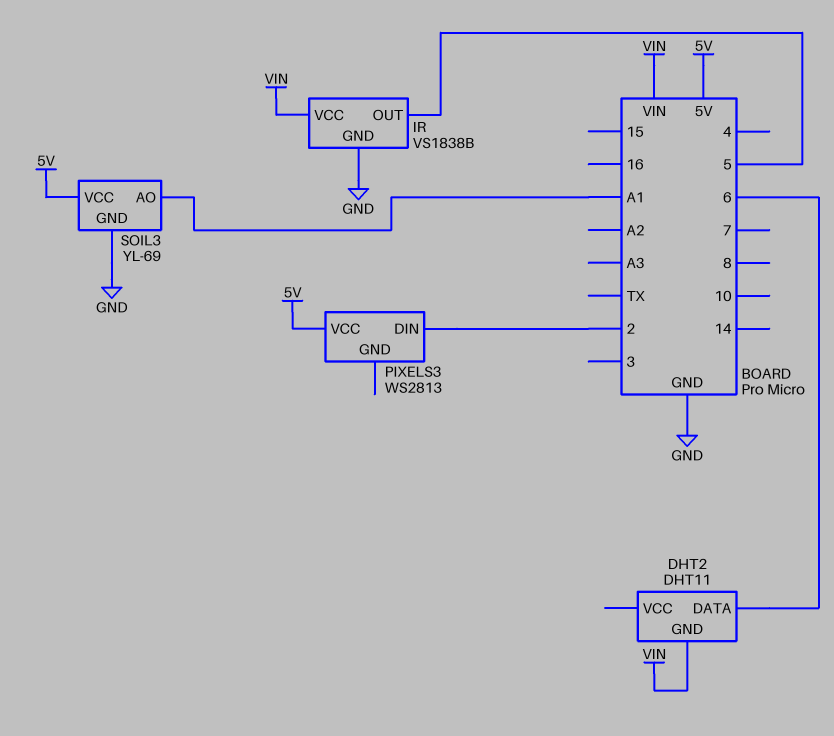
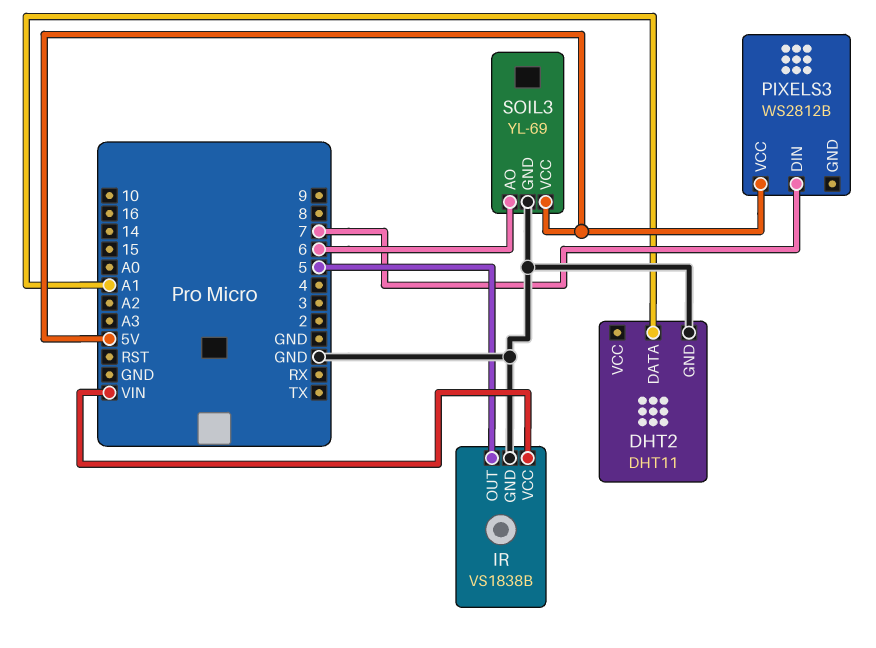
DHT2 pin DATA: 6 -> A1
DHT2 pin GND: VIN -> GND
PIXELS3: WS2813 -> WS2812B
PIXELS3 pin DIN: 2 -> 7
SOIL3 pin AO: A1 -> 6

